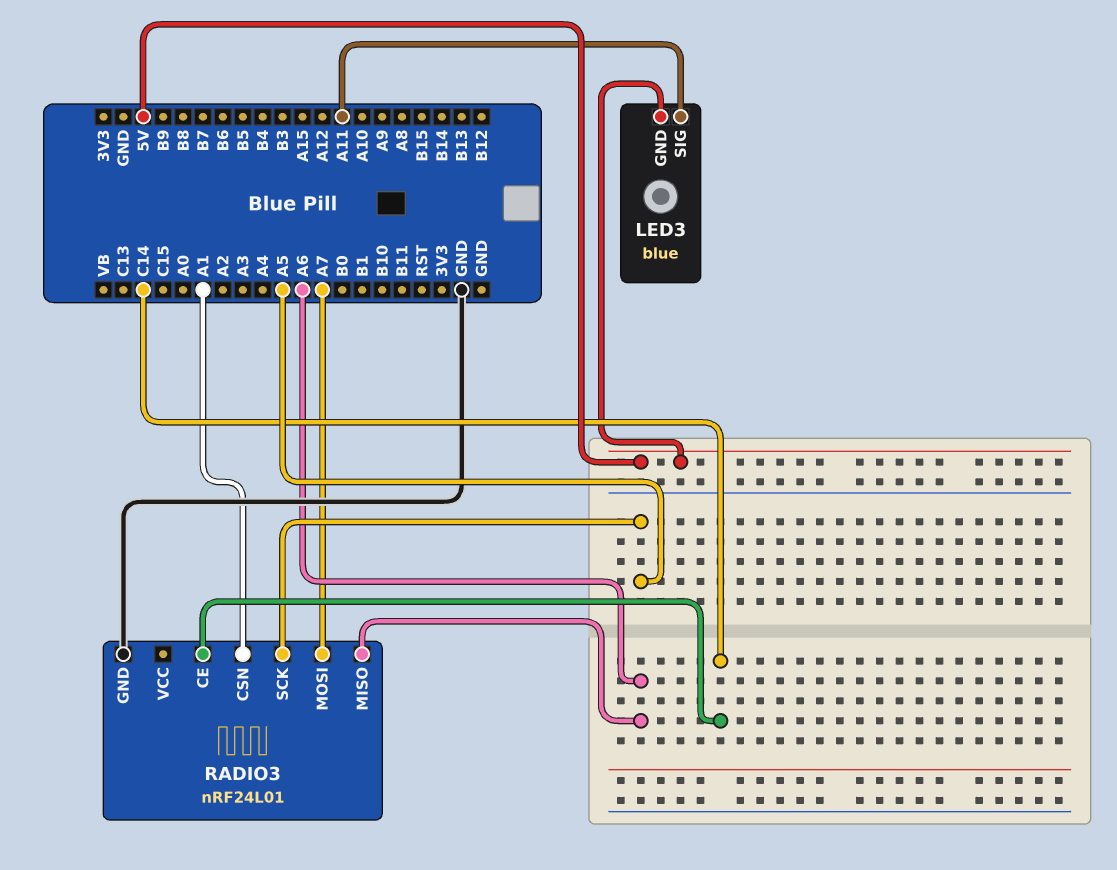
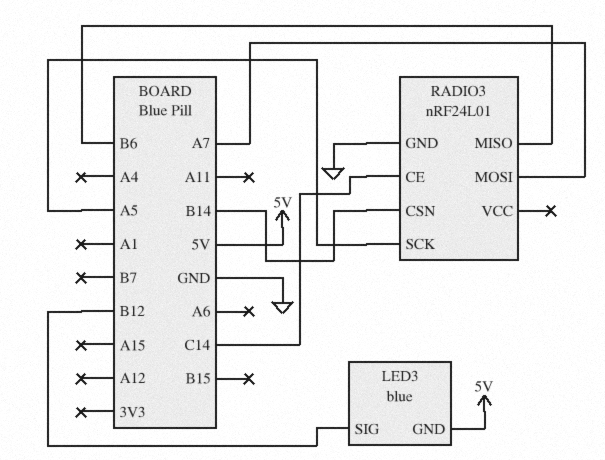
LED3 pin SIG: A11 -> B12
RADIO3 pin CSN: A1 -> B14
RADIO3 pin MISO: A6 -> B6

